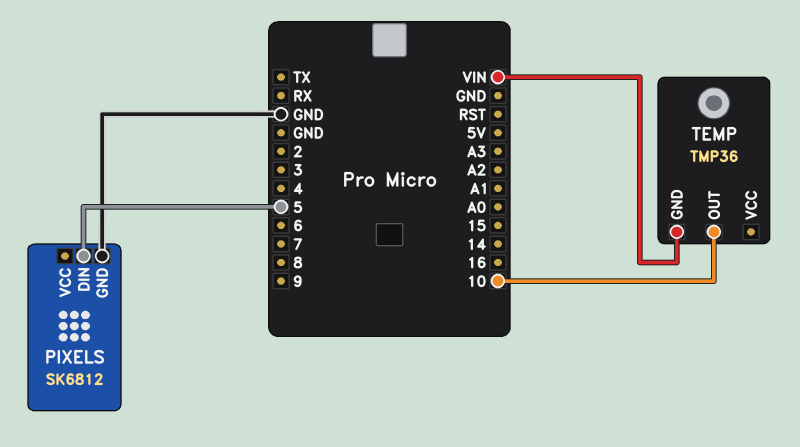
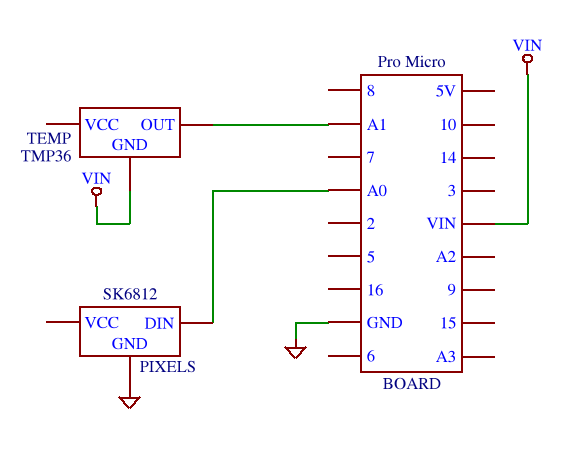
PIXELS pin DIN: 5 -> A0
TEMP pin OUT: 10 -> A1

